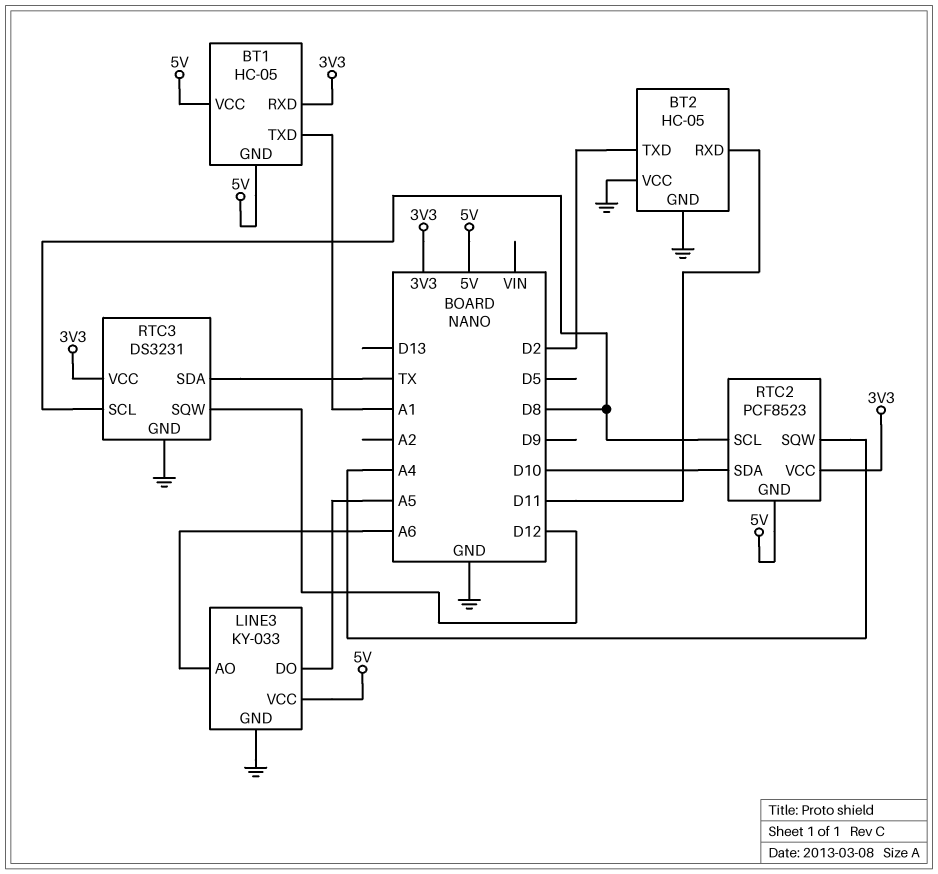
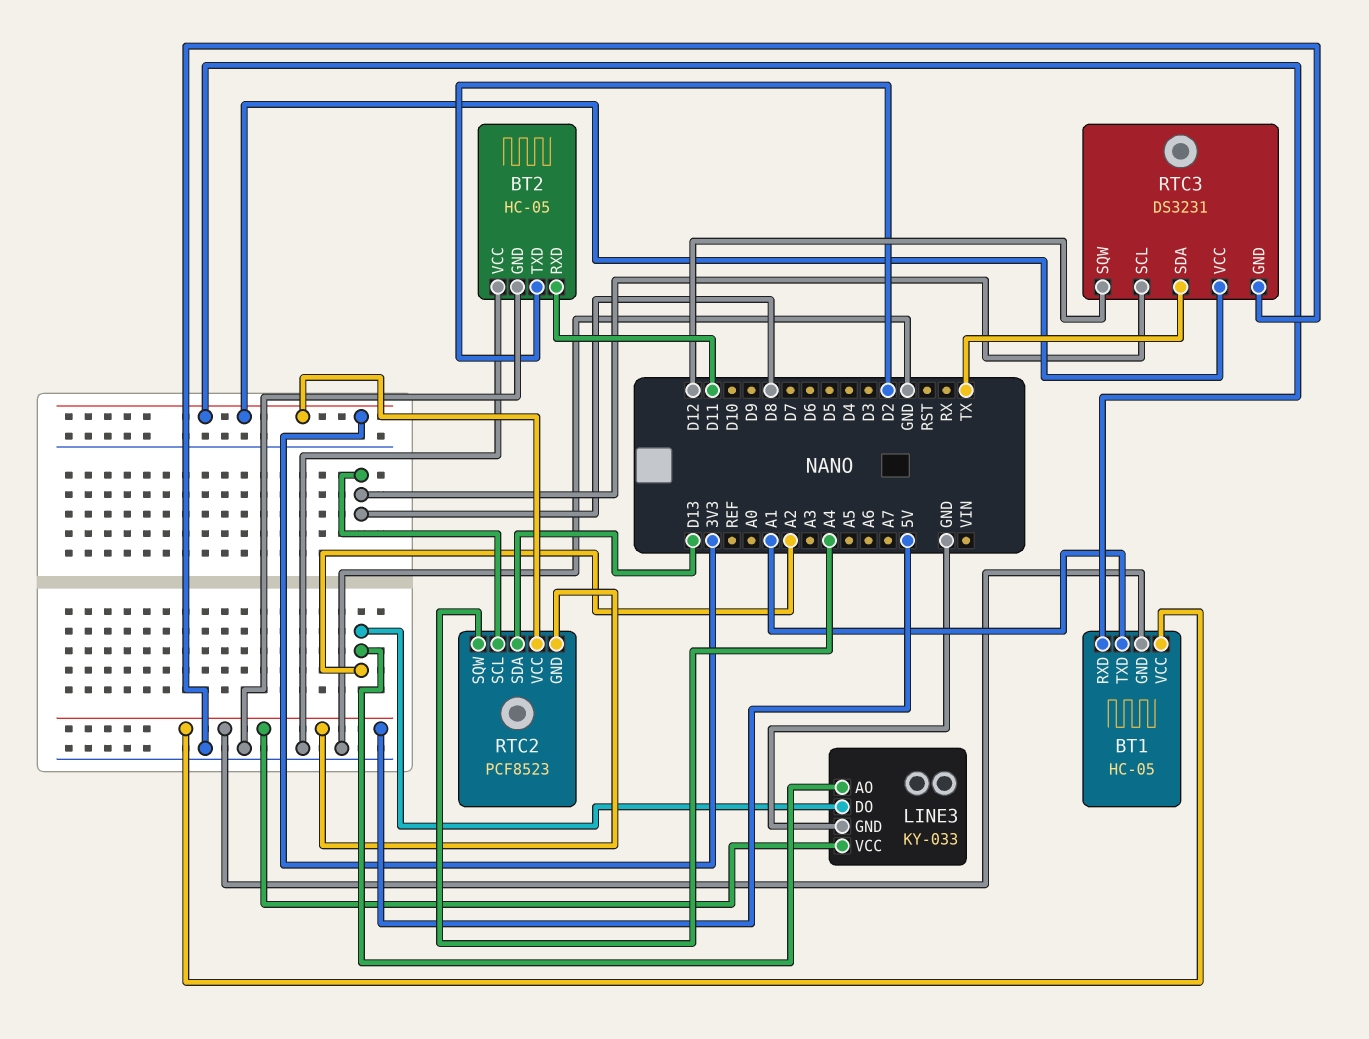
LINE3 pin AO: A6 -> A2
LINE3 pin DO: A5 -> A2
RTC2 pin SDA: D10 -> D13

